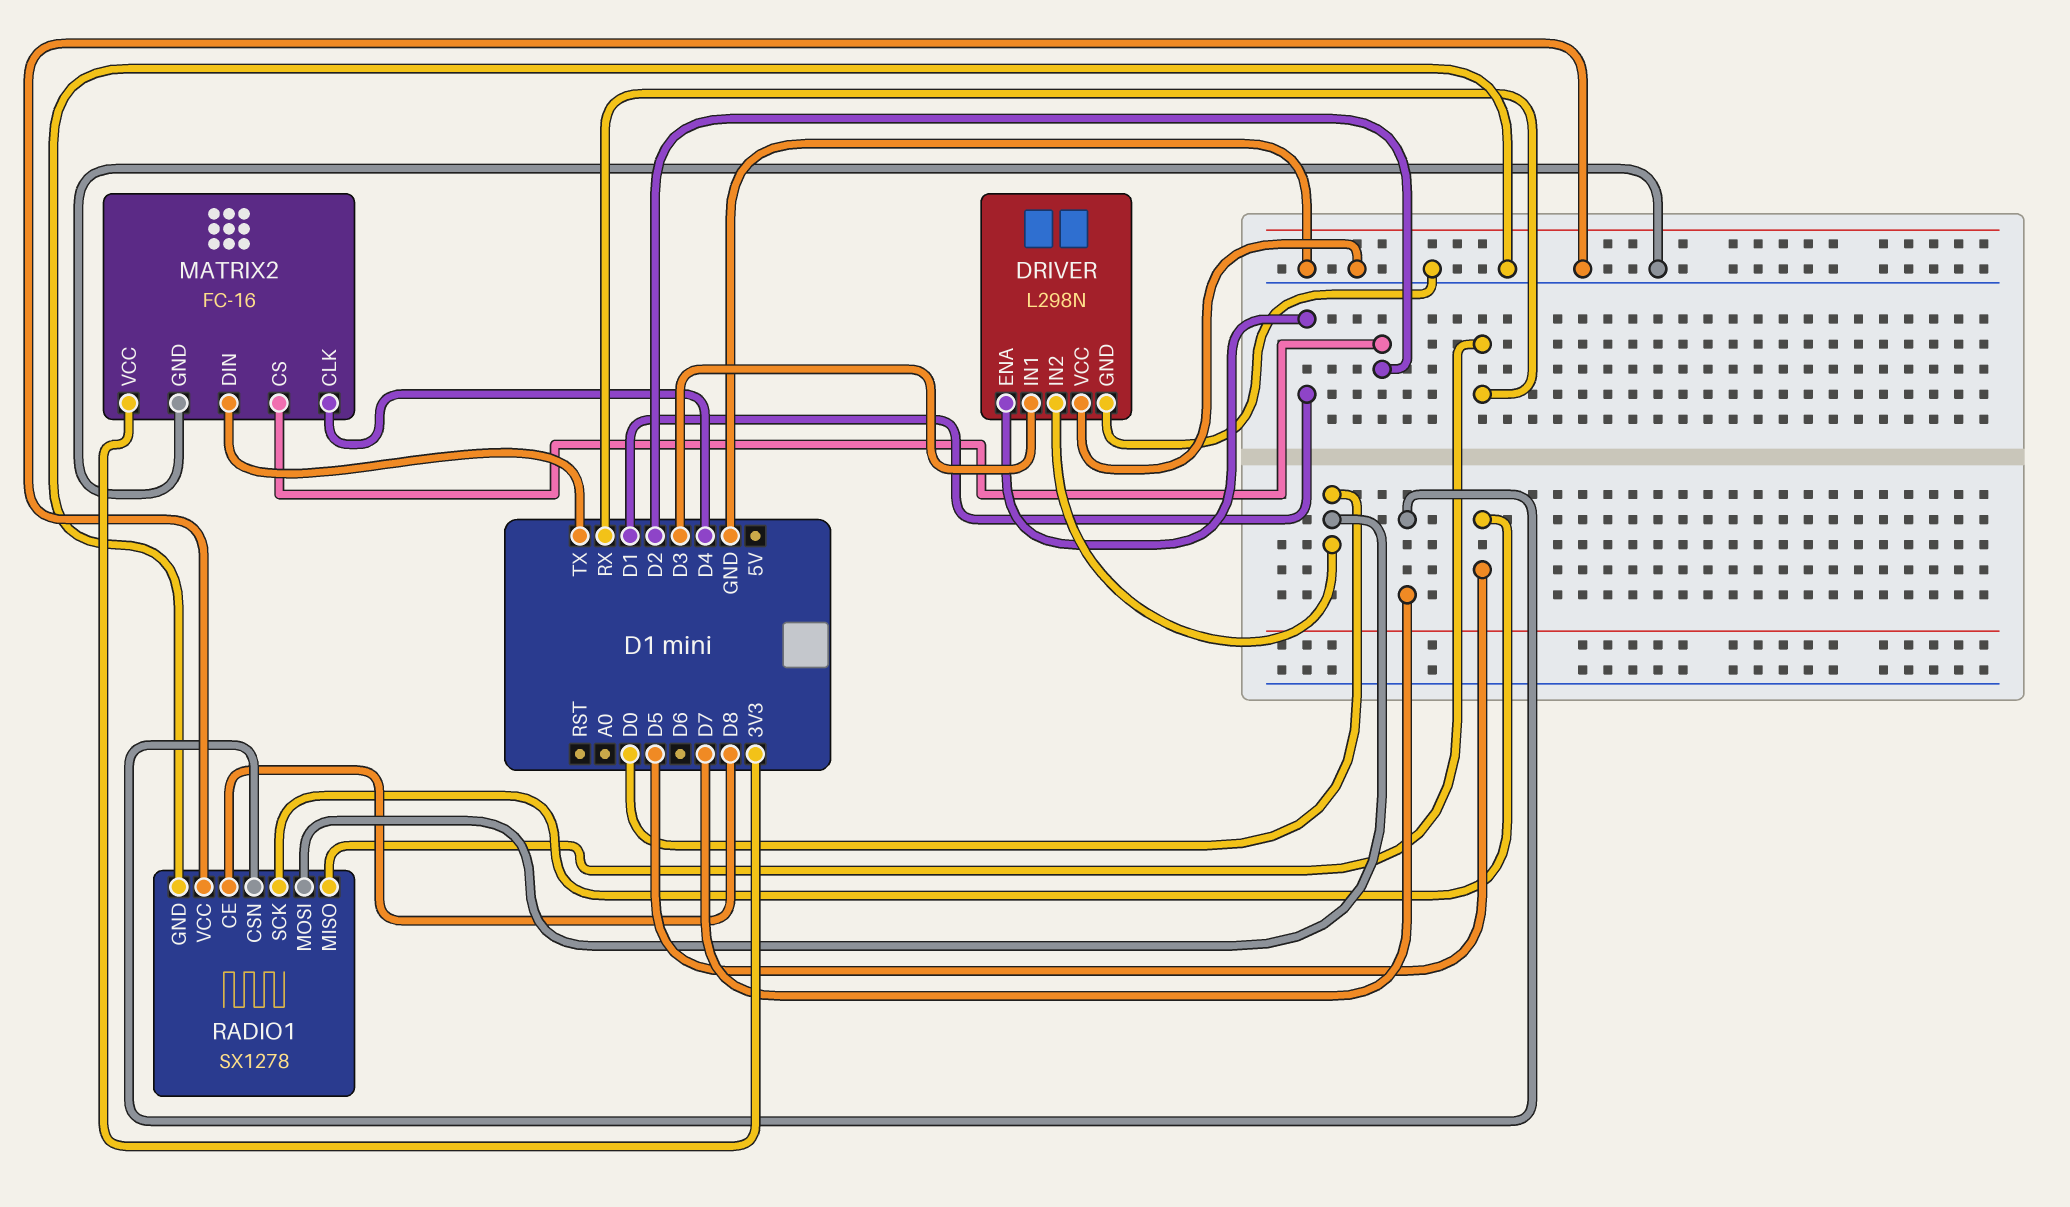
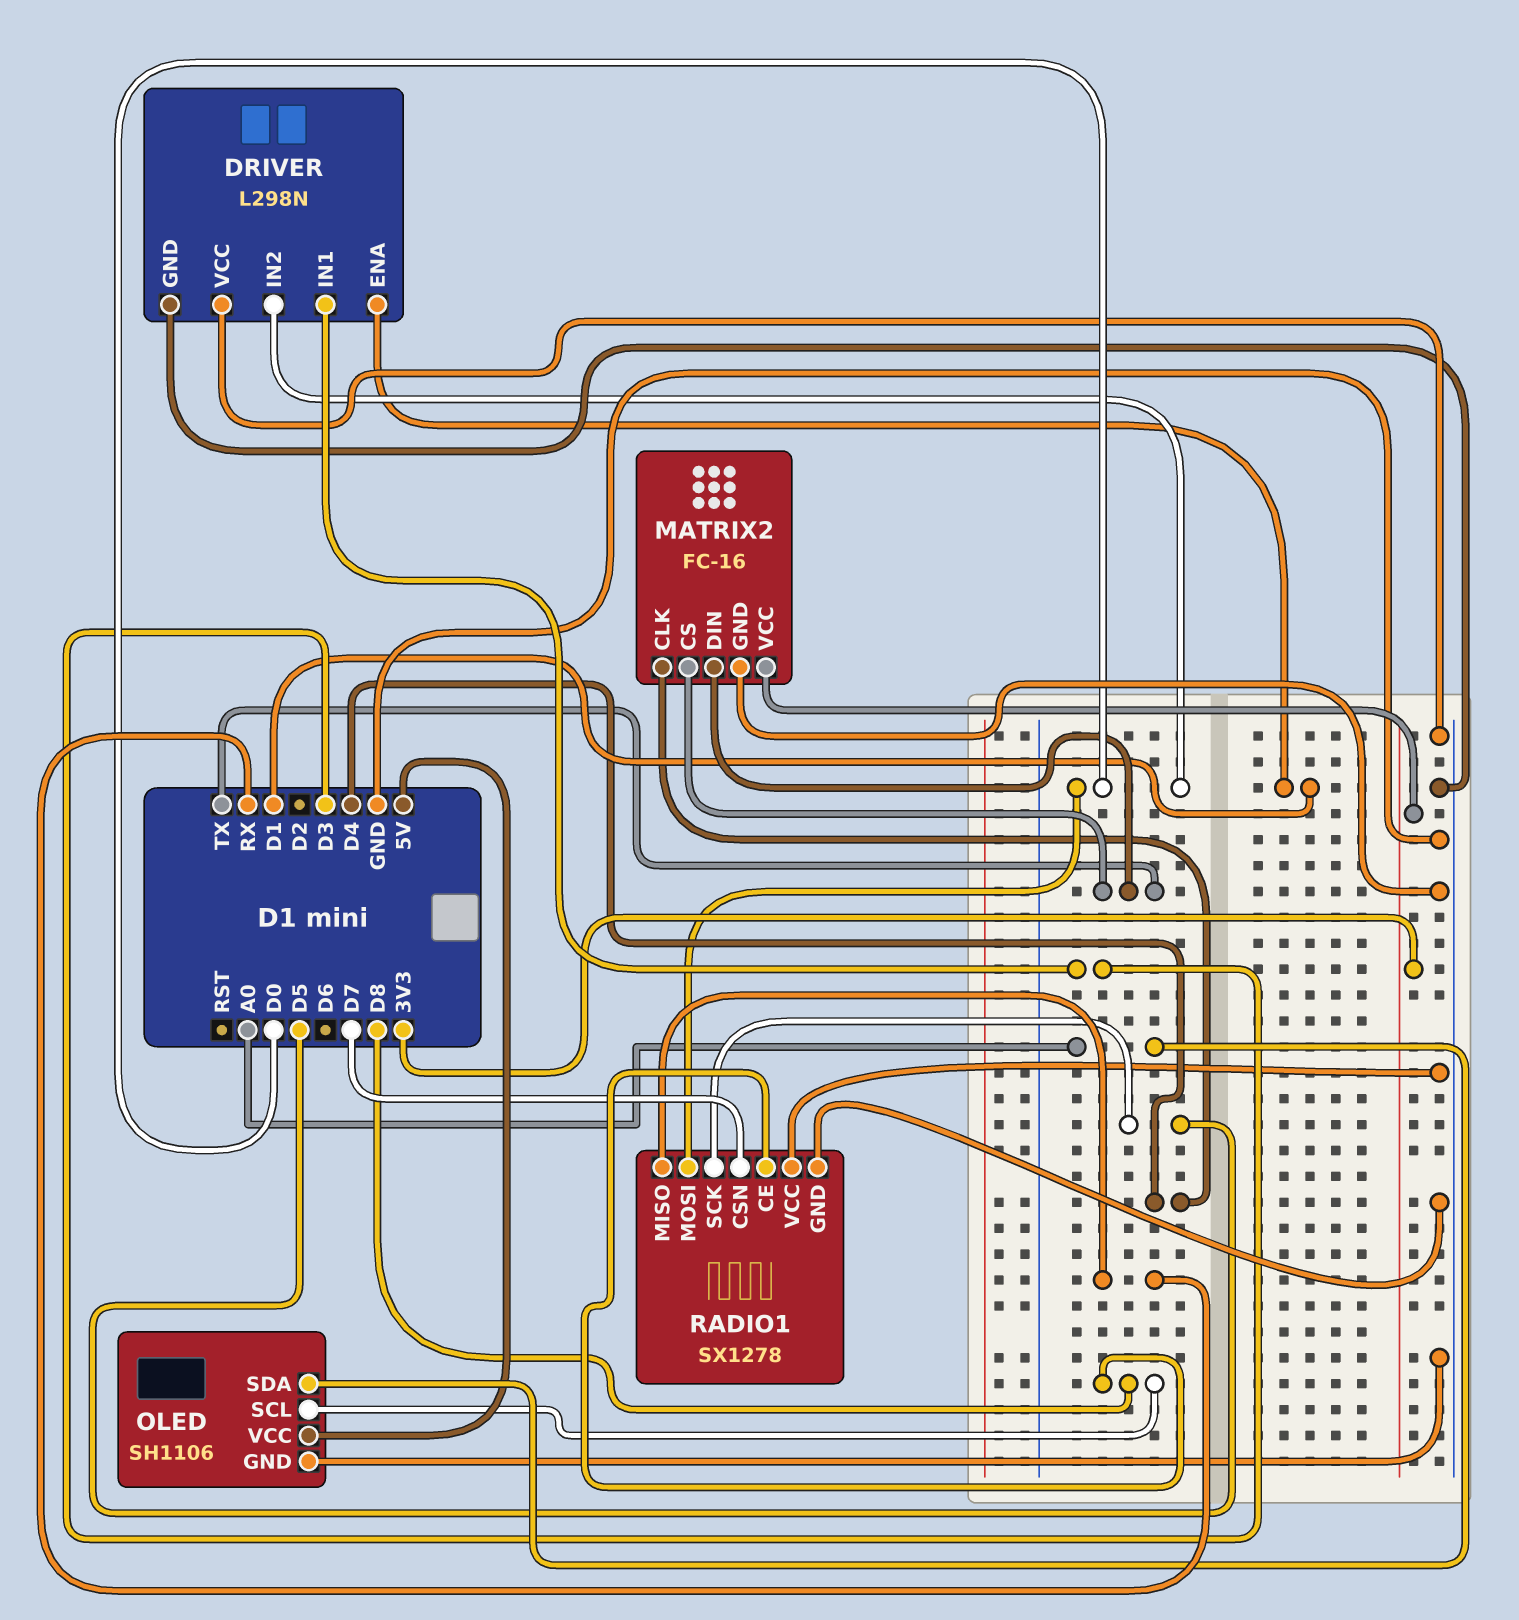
MATRIX2 pin CS: D2 -> TX
OLED: none -> SH1106
OLED pin GND: none -> GND
OLED pin SCL: none -> D8
OLED pin SDA: none -> A0
OLED pin VCC: none -> 5V

